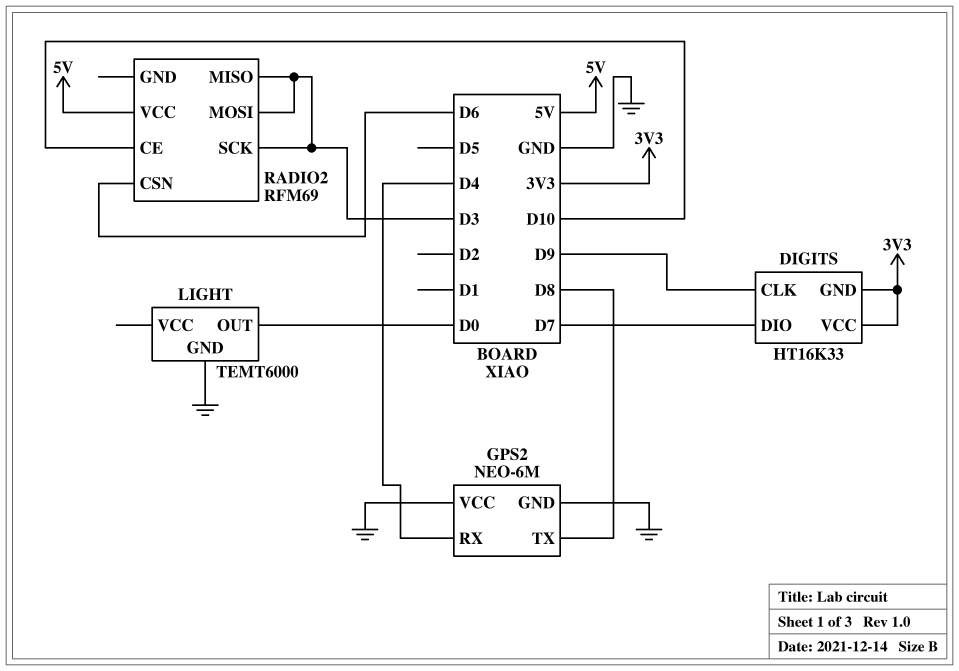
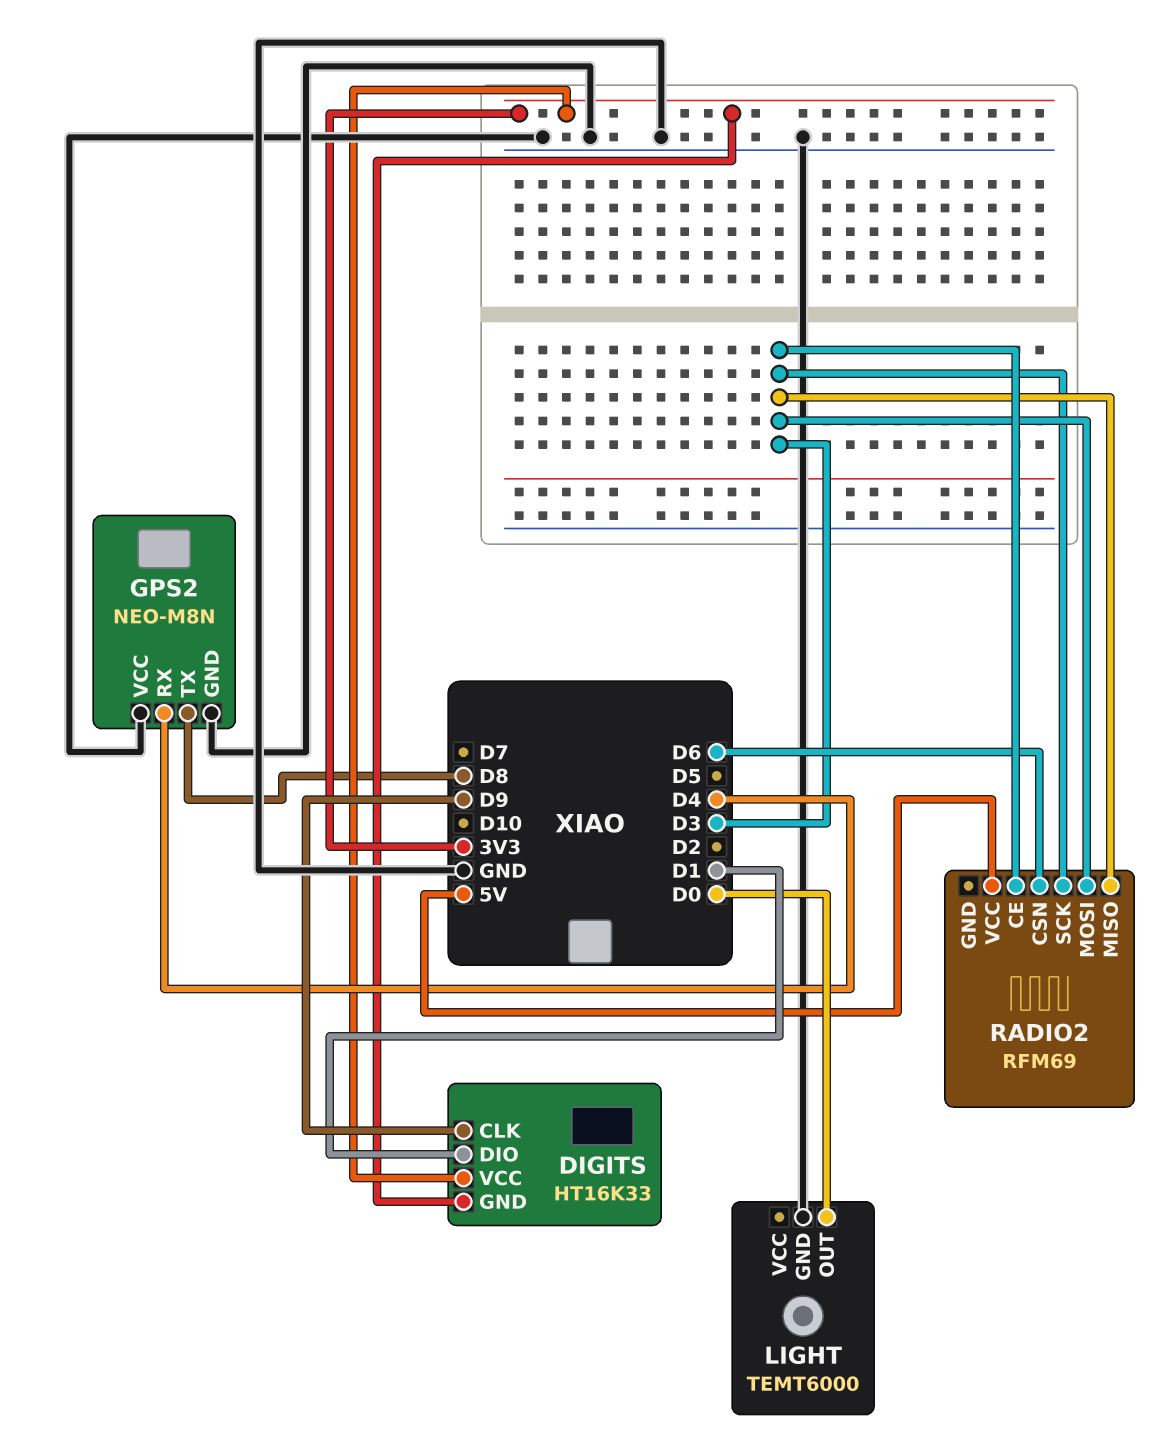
DIGITS pin DIO: D7 -> D1
GPS2: NEO-6M -> NEO-M8N
RADIO2 pin CE: D10 -> D3

